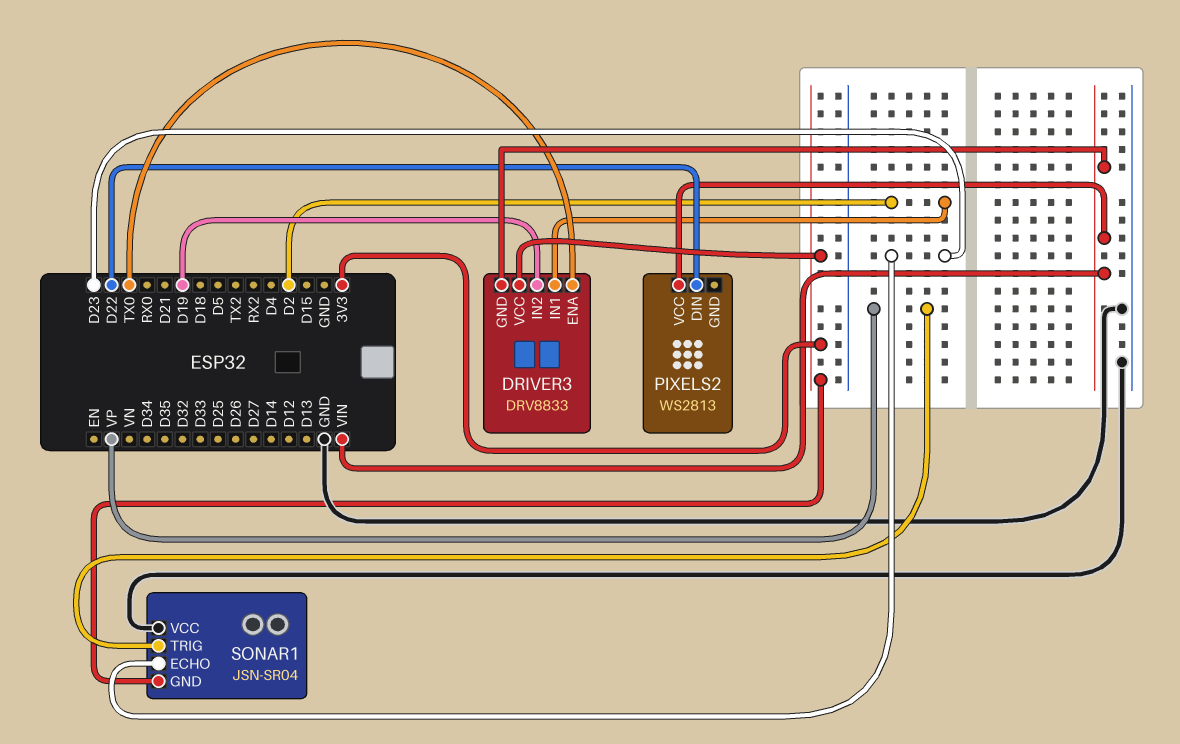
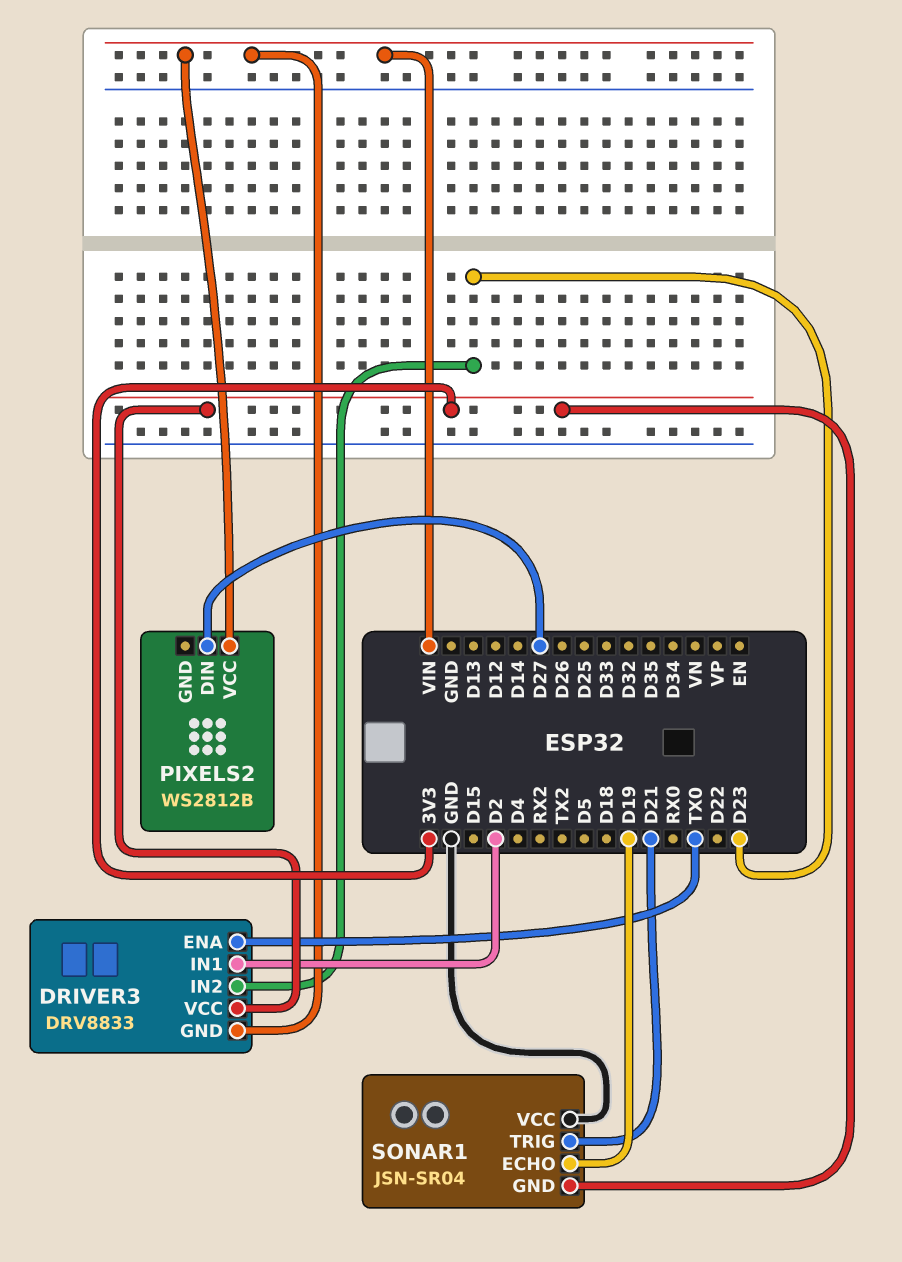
DRIVER3 pin IN2: D19 -> D23
PIXELS2: WS2813 -> WS2812B
PIXELS2 pin DIN: D22 -> D27
SONAR1 pin ECHO: D23 -> D19
SONAR1 pin TRIG: VP -> D21

